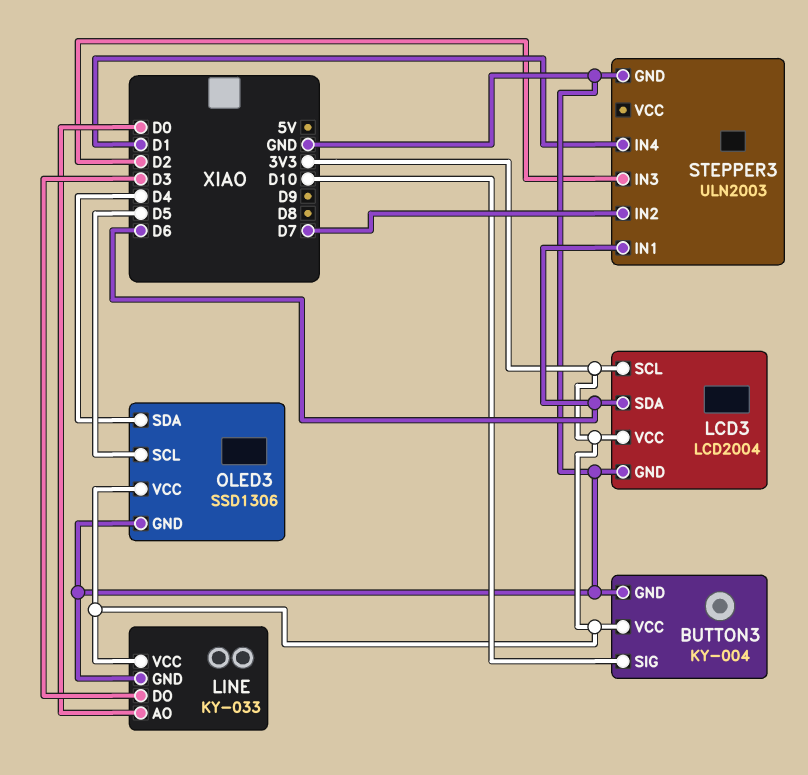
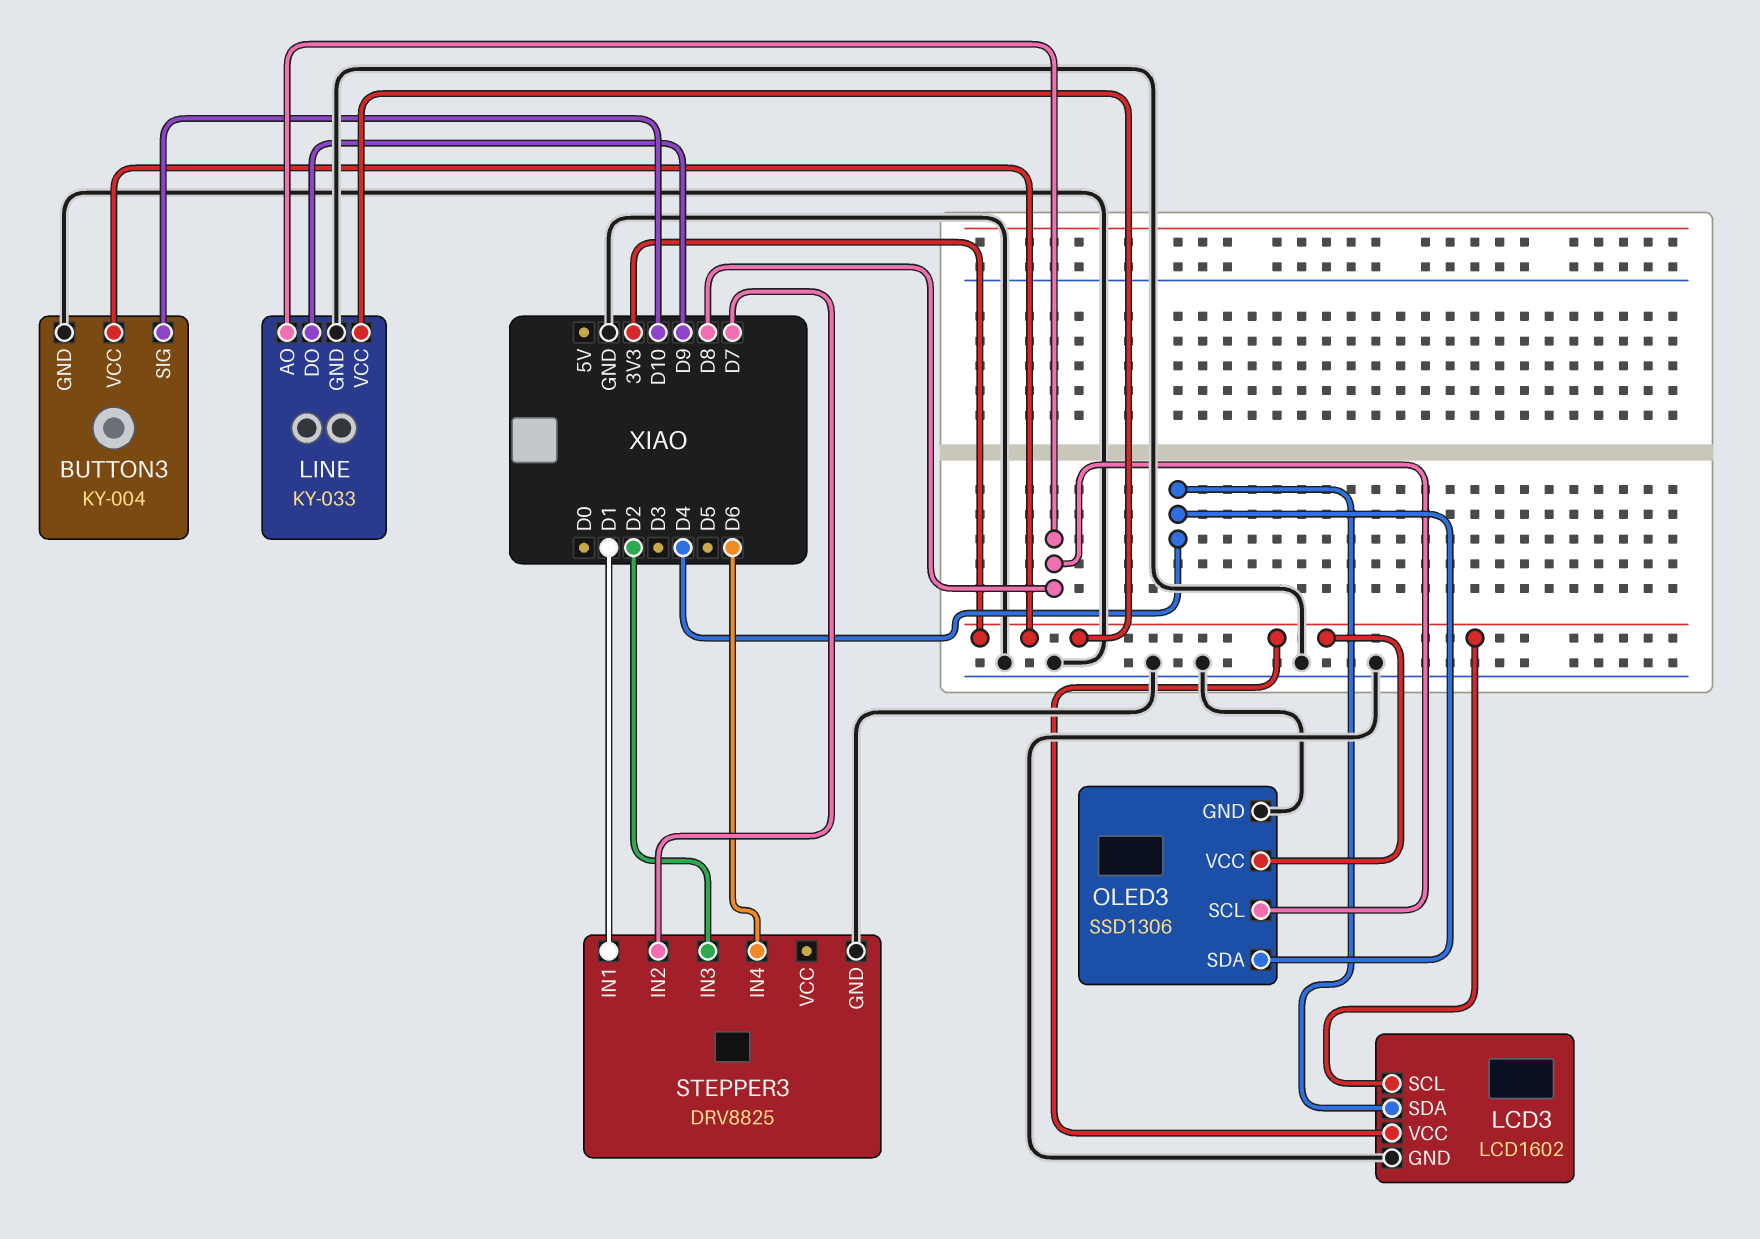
LCD3: LCD2004 -> LCD1602
LCD3 pin SDA: D6 -> D4
LINE pin AO: D0 -> D8
LINE pin DO: D3 -> D9
OLED3 pin SCL: D5 -> D8
STEPPER3: ULN2003 -> DRV8825
STEPPER3 pin IN1: D6 -> D1
STEPPER3 pin IN4: D1 -> D6

